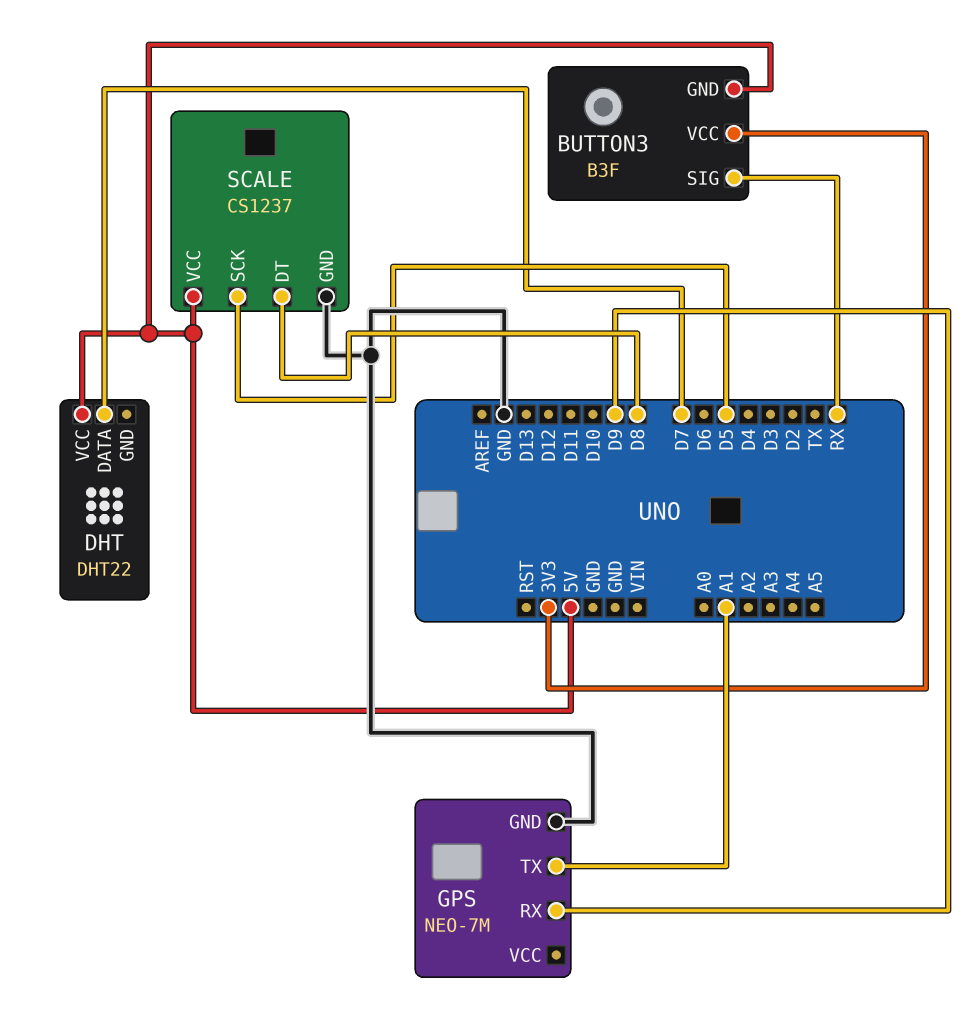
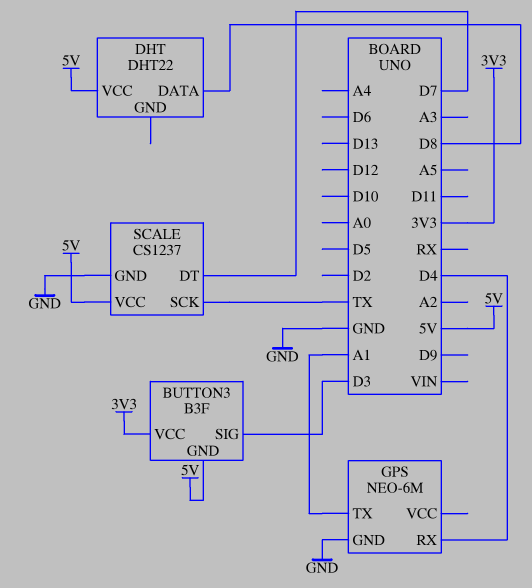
BUTTON3 pin SIG: RX -> D3
DHT pin DATA: D7 -> D8
GPS: NEO-7M -> NEO-6M
GPS pin RX: D9 -> D4
SCALE pin DT: D8 -> D7
SCALE pin SCK: D5 -> TX

